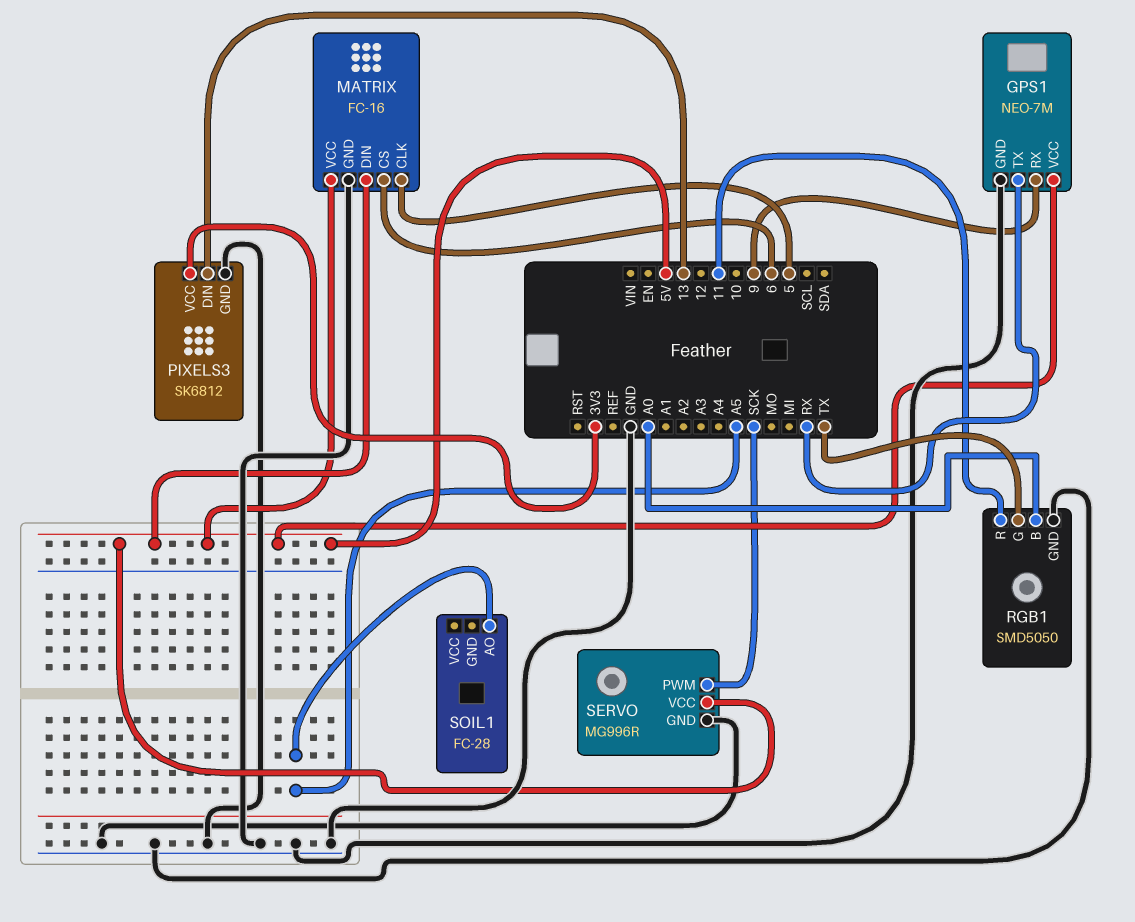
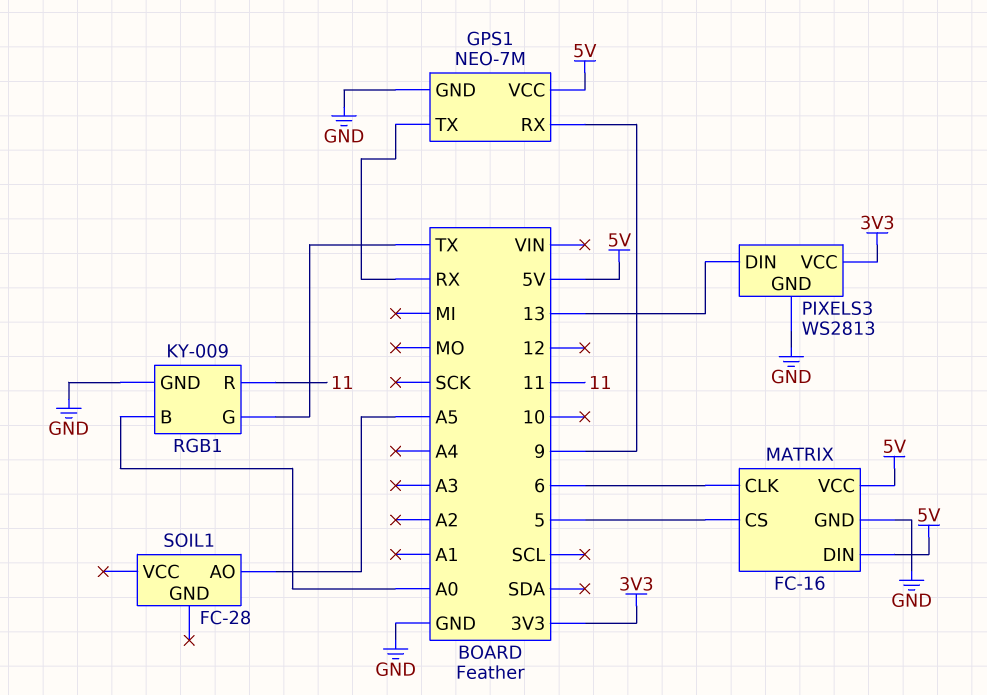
MATRIX pin CLK: 5 -> 6
MATRIX pin CS: 6 -> 5
PIXELS3: SK6812 -> WS2813
RGB1: SMD5050 -> KY-009
SERVO: MG996R -> none
SERVO pin GND: GND -> none
SERVO pin PWM: SCK -> none
SERVO pin VCC: 5V -> none

